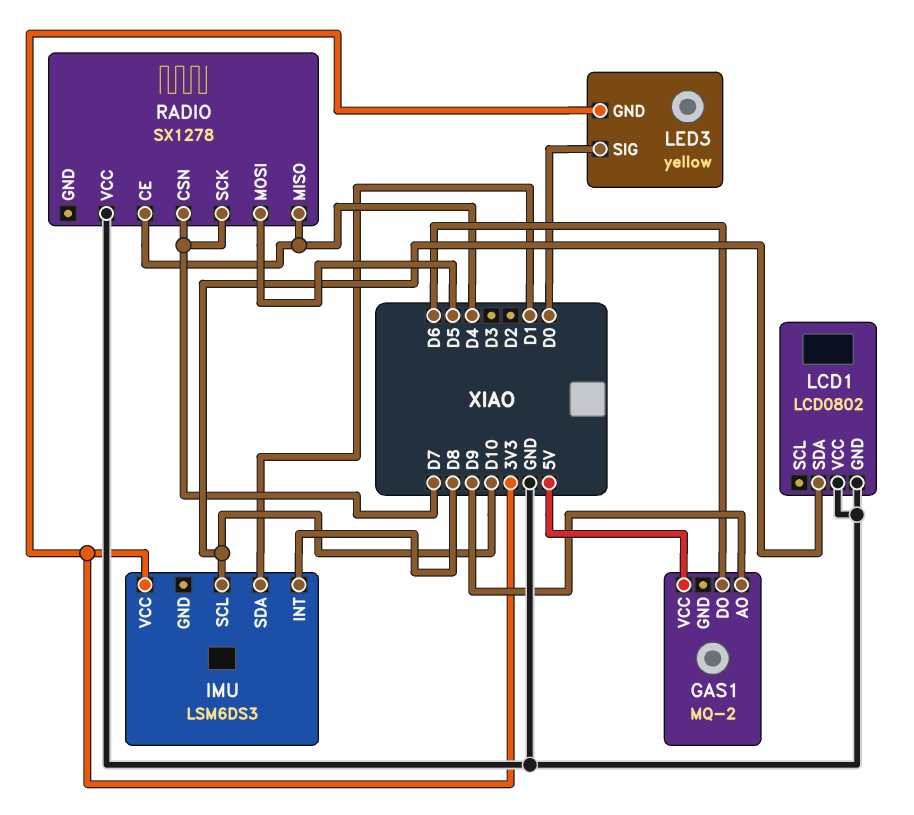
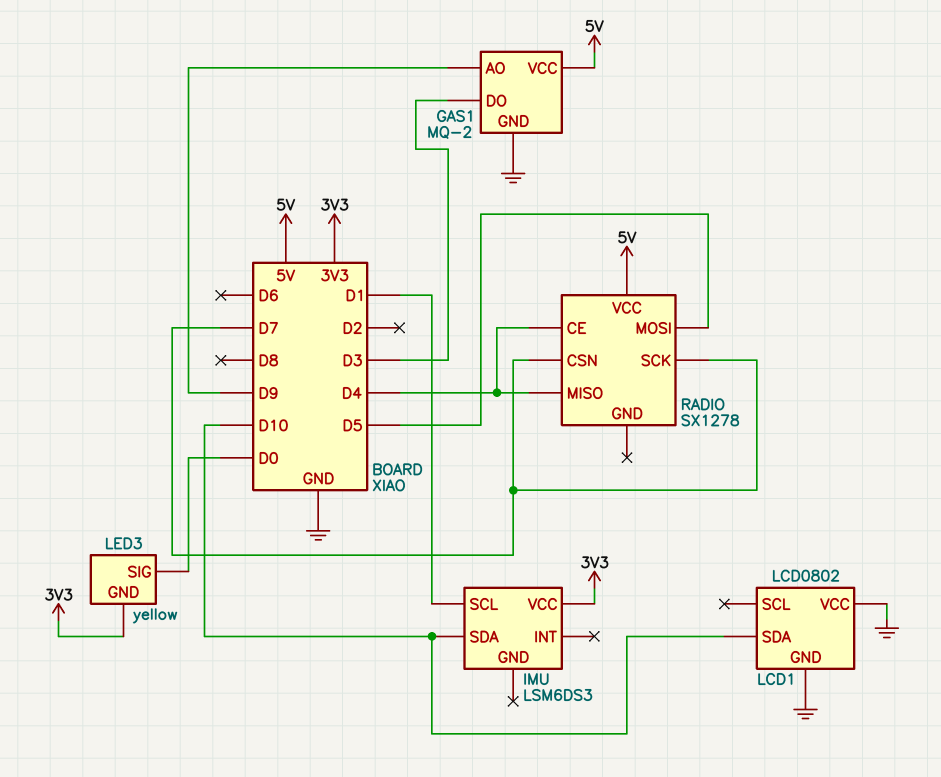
GAS1 pin DO: D6 -> D3
GAS1 pin GND: none -> GND
IMU pin INT: D8 -> none
IMU pin SCL: D10 -> D1
IMU pin SDA: D1 -> D10
RADIO pin VCC: GND -> 5V

